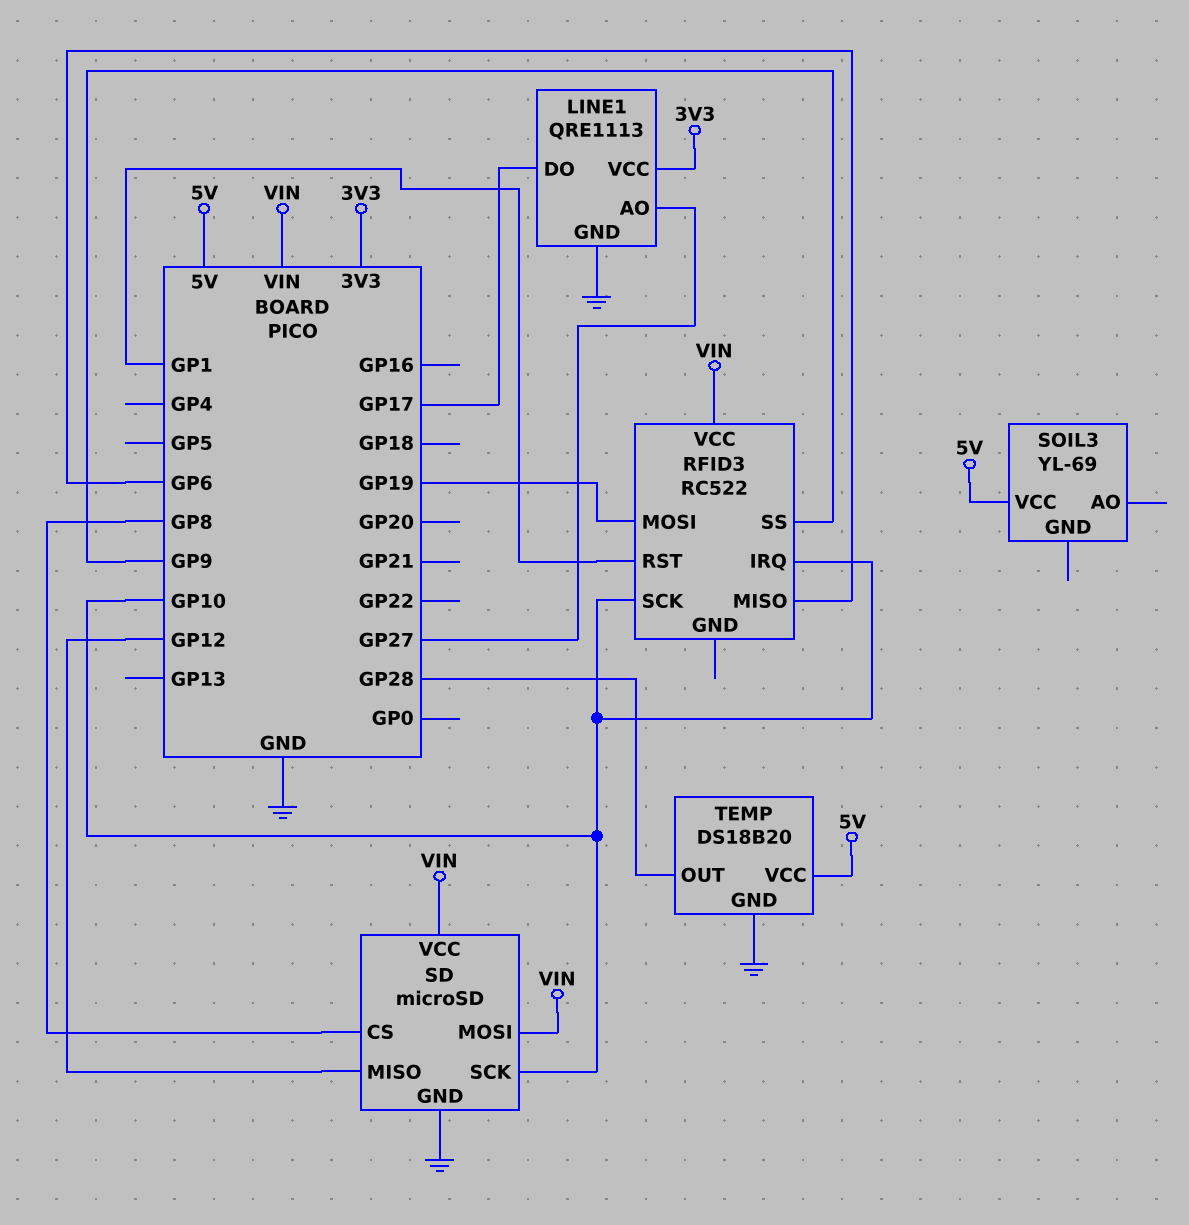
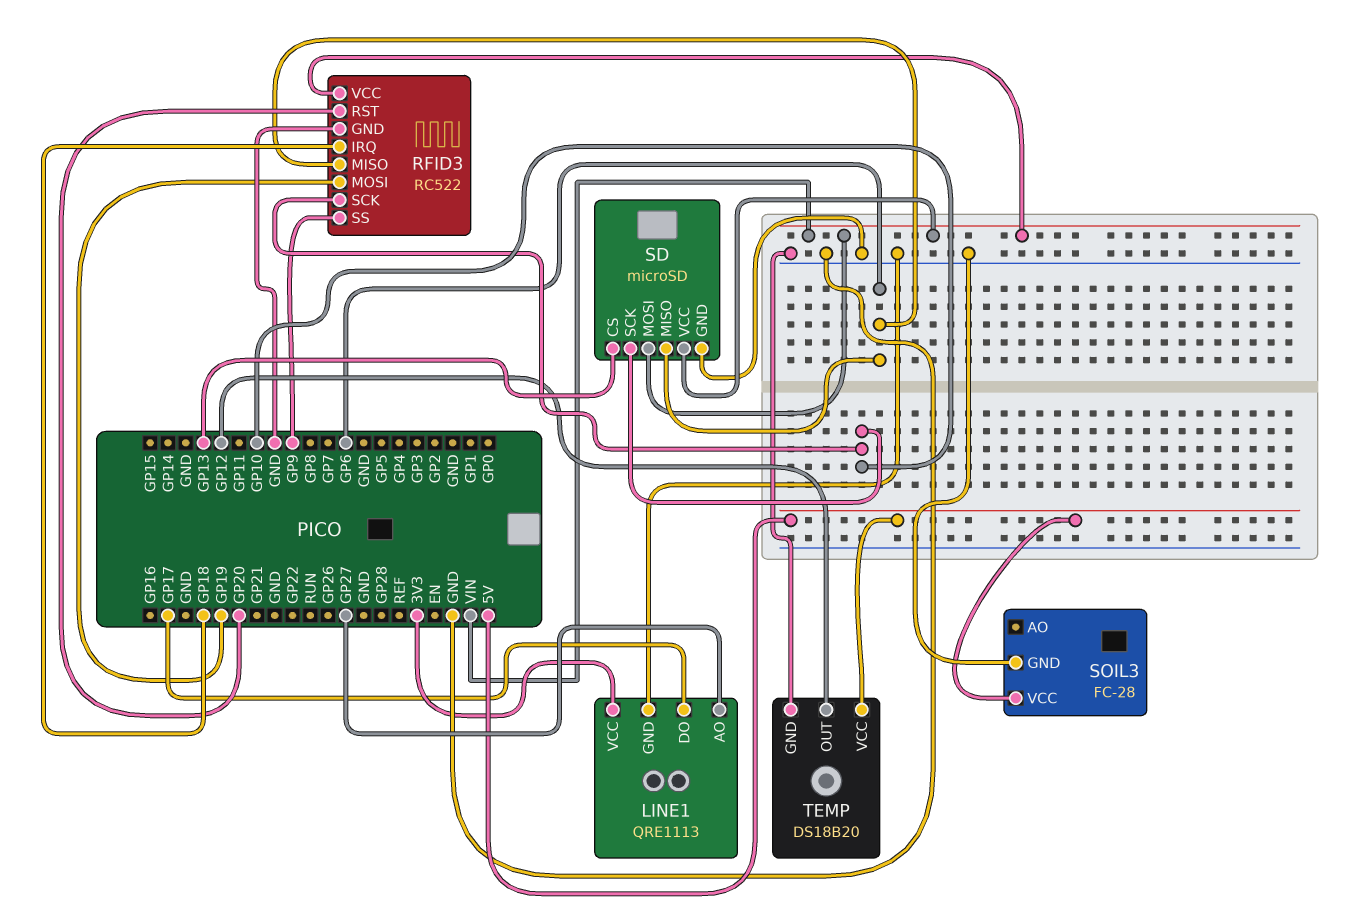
RFID3 pin GND: none -> GND
RFID3 pin IRQ: GP10 -> GP18
RFID3 pin RST: GP1 -> GP20
SD pin CS: GP8 -> GP13
SD pin MISO: GP12 -> GP6
SOIL3: YL-69 -> FC-28
SOIL3 pin GND: none -> GND
TEMP pin OUT: GP28 -> GP12

